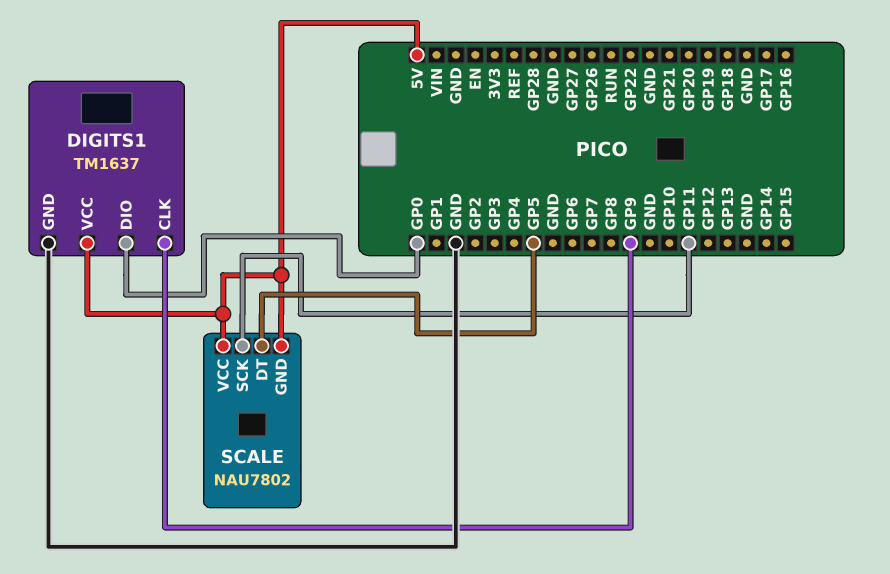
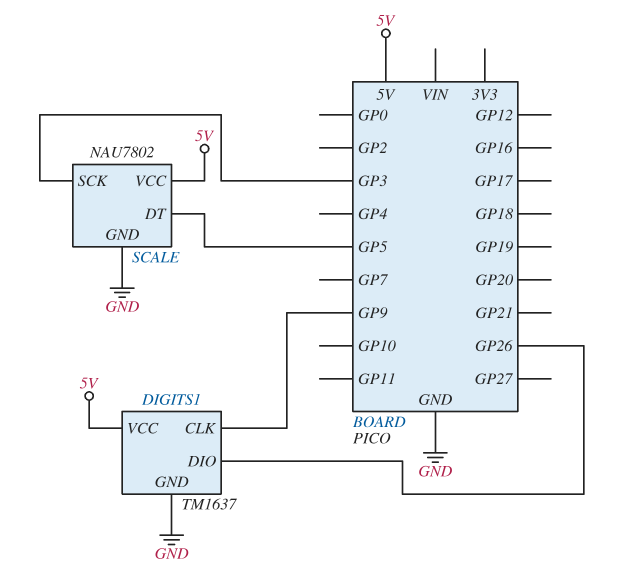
DIGITS1 pin DIO: GP0 -> GP26
SCALE pin GND: 5V -> GND
SCALE pin SCK: GP11 -> GP3

